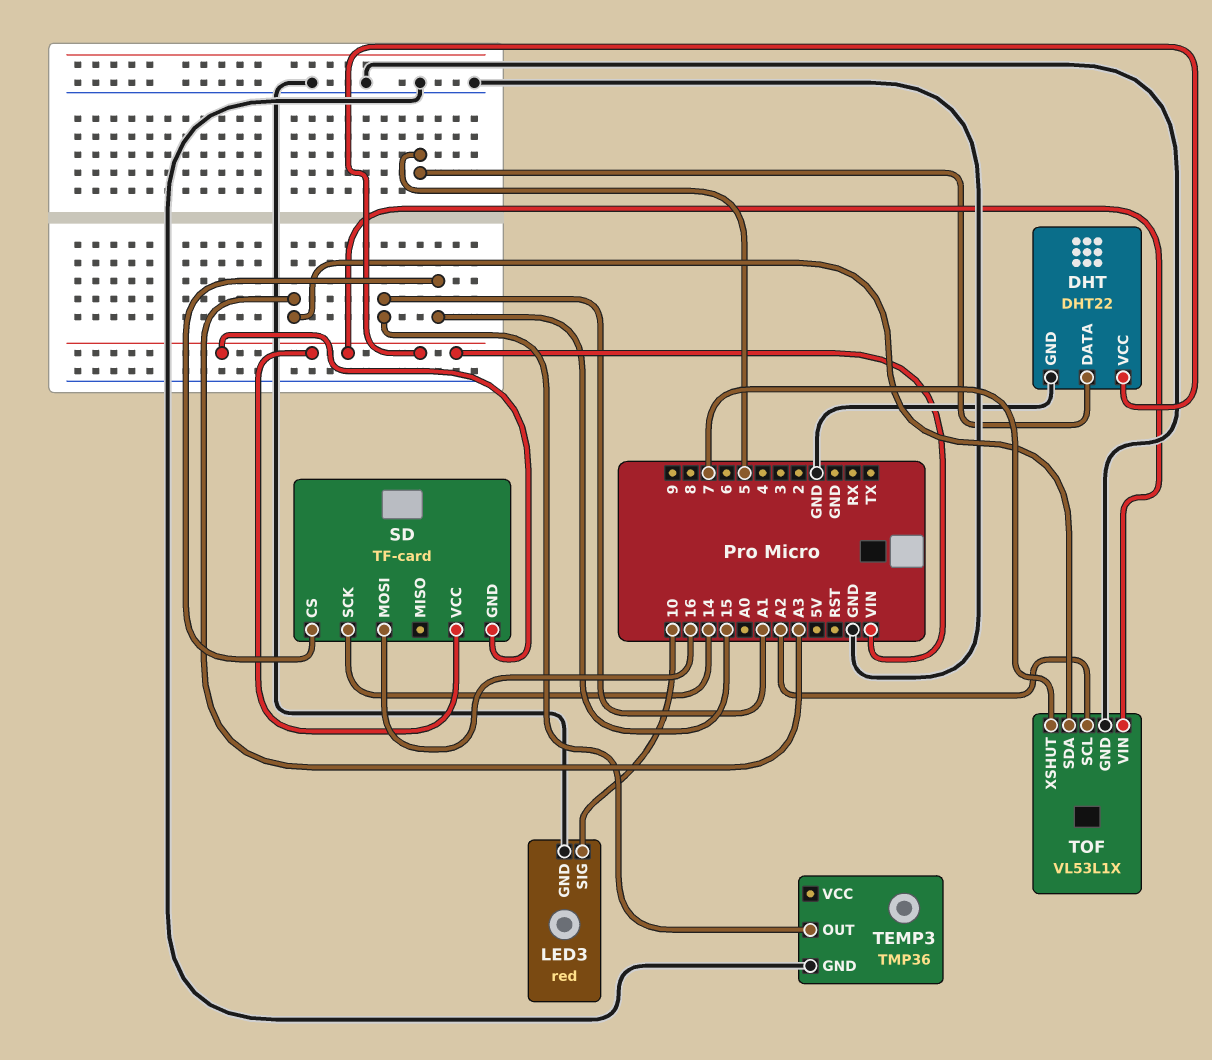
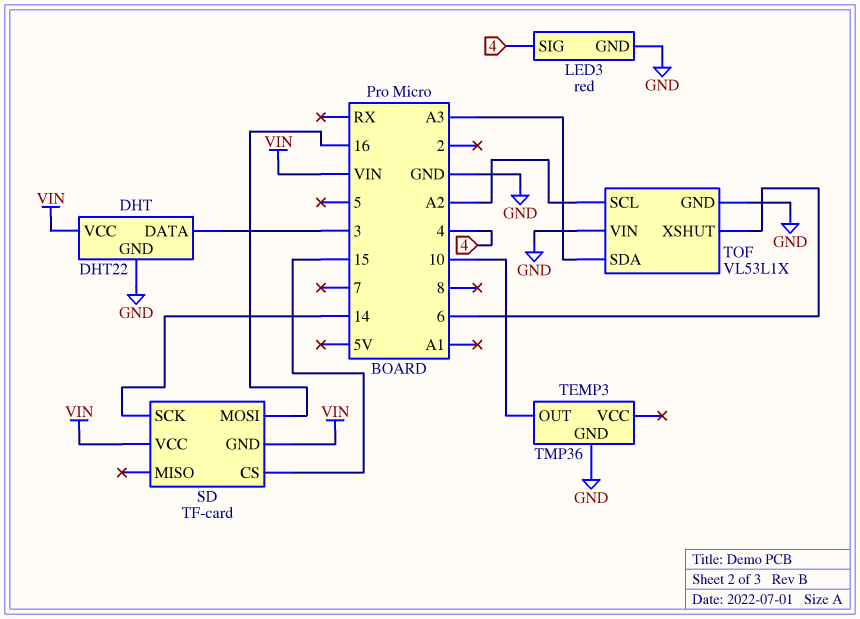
DHT pin DATA: 5 -> 3
LED3 pin SIG: 10 -> 4
TEMP3 pin OUT: A1 -> 10
TOF pin VIN: VIN -> GND
TOF pin XSHUT: 7 -> 6

